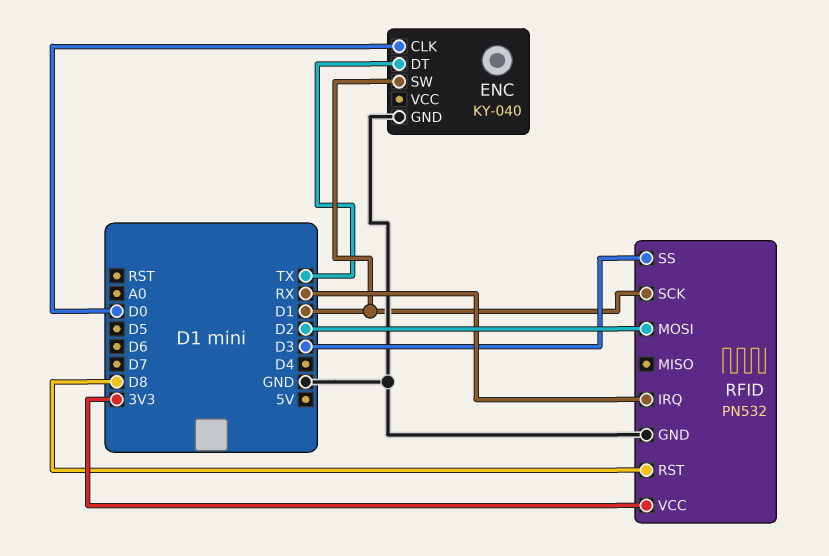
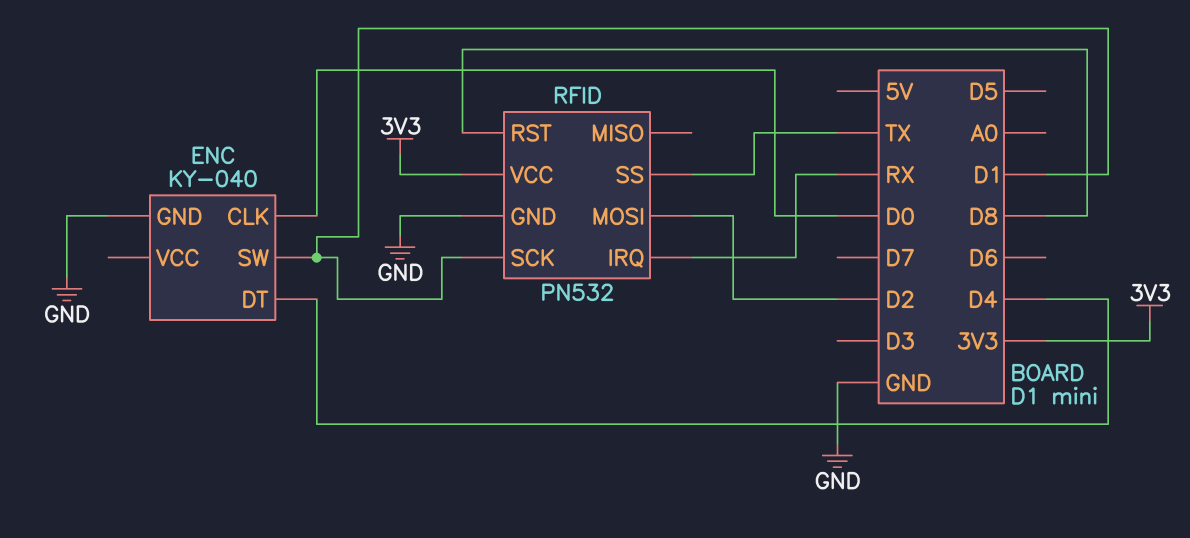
ENC pin DT: TX -> D4
RFID pin SS: D3 -> TX

